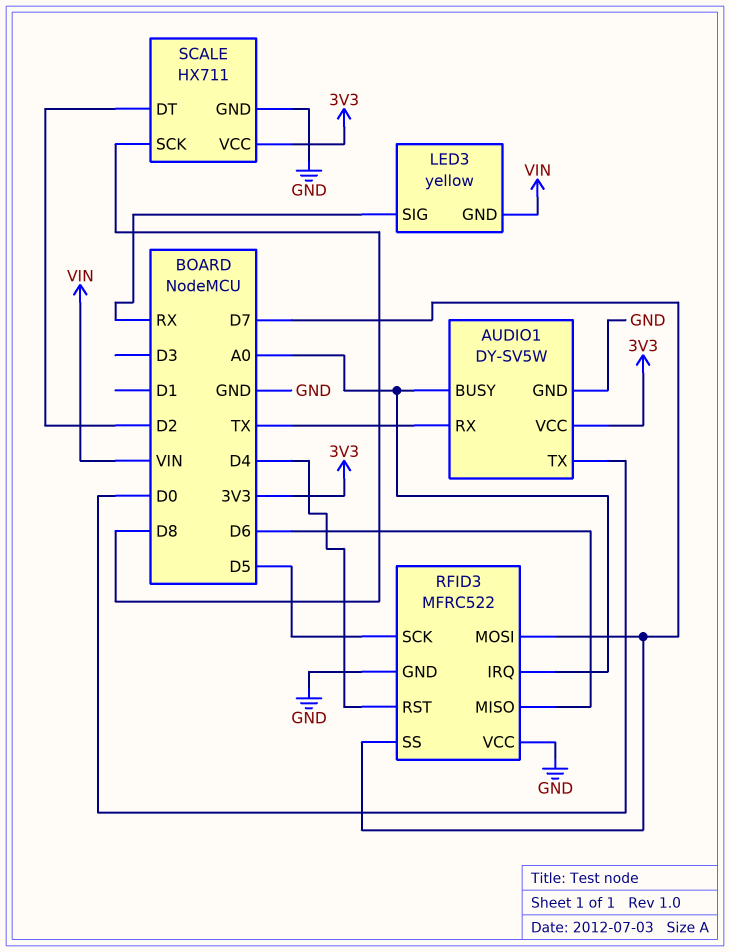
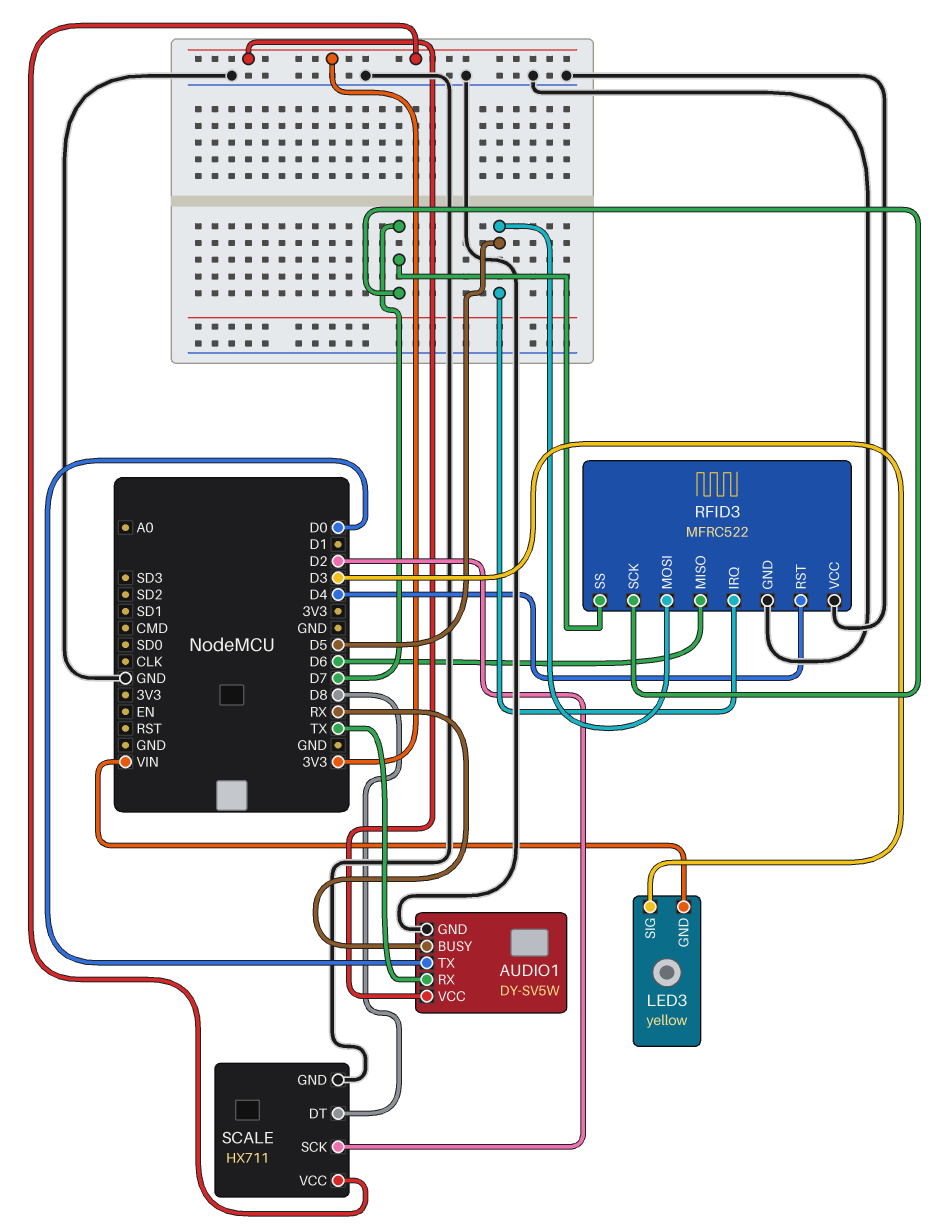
AUDIO1 pin BUSY: A0 -> RX
LED3 pin SIG: RX -> D3
RFID3 pin IRQ: A0 -> D5
RFID3 pin MOSI: D7 -> D5
RFID3 pin SCK: D5 -> D7
SCALE pin DT: D2 -> D8
SCALE pin SCK: D8 -> D2

